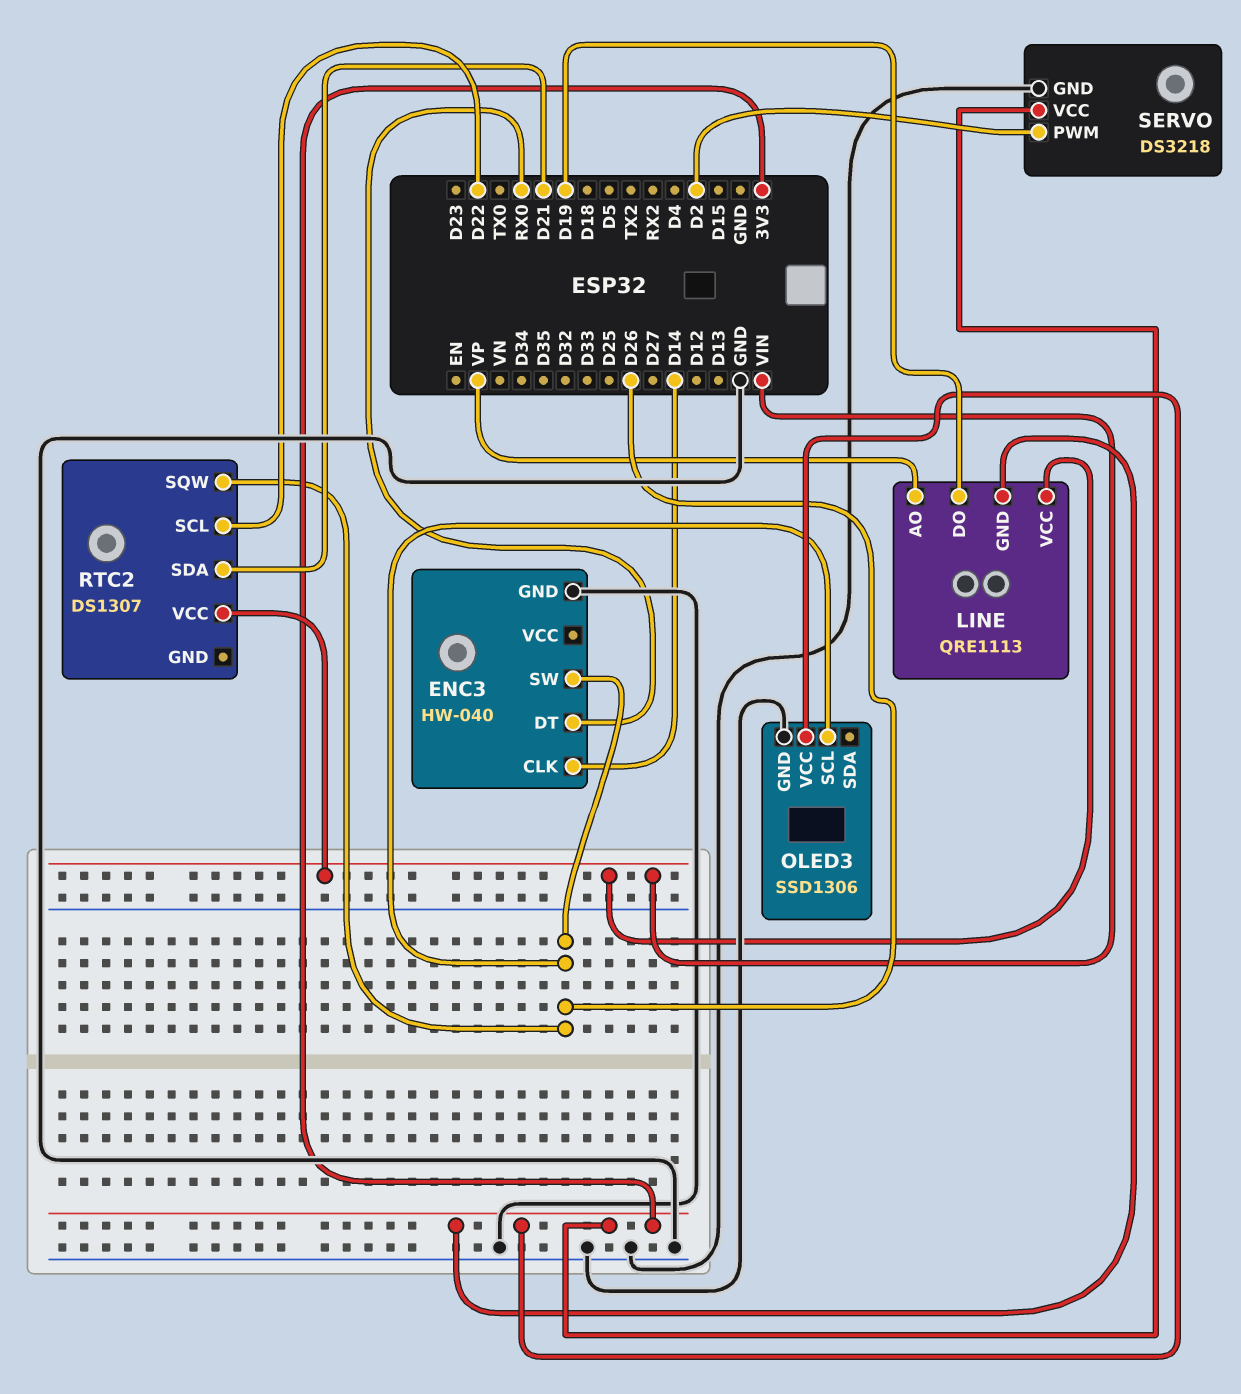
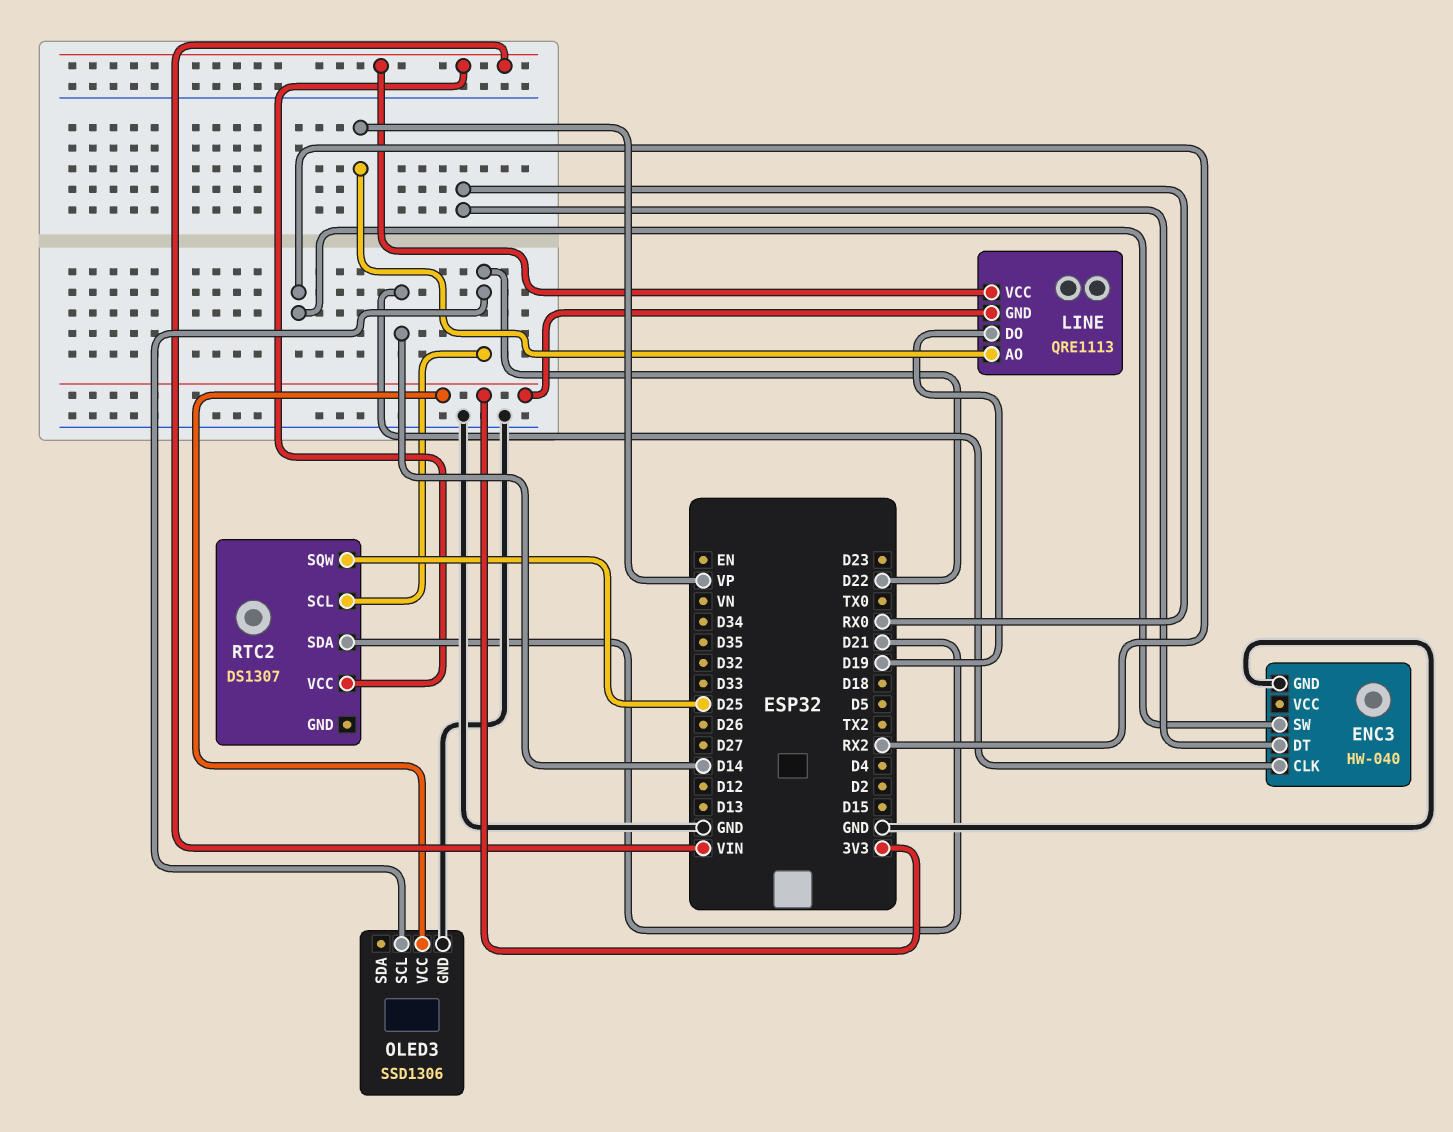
ENC3 pin SW: D26 -> RX2
OLED3 pin SCL: D26 -> D22
RTC2 pin SQW: D26 -> D25
SERVO: DS3218 -> none
SERVO pin GND: GND -> none
SERVO pin PWM: D2 -> none
SERVO pin VCC: 3V3 -> none

